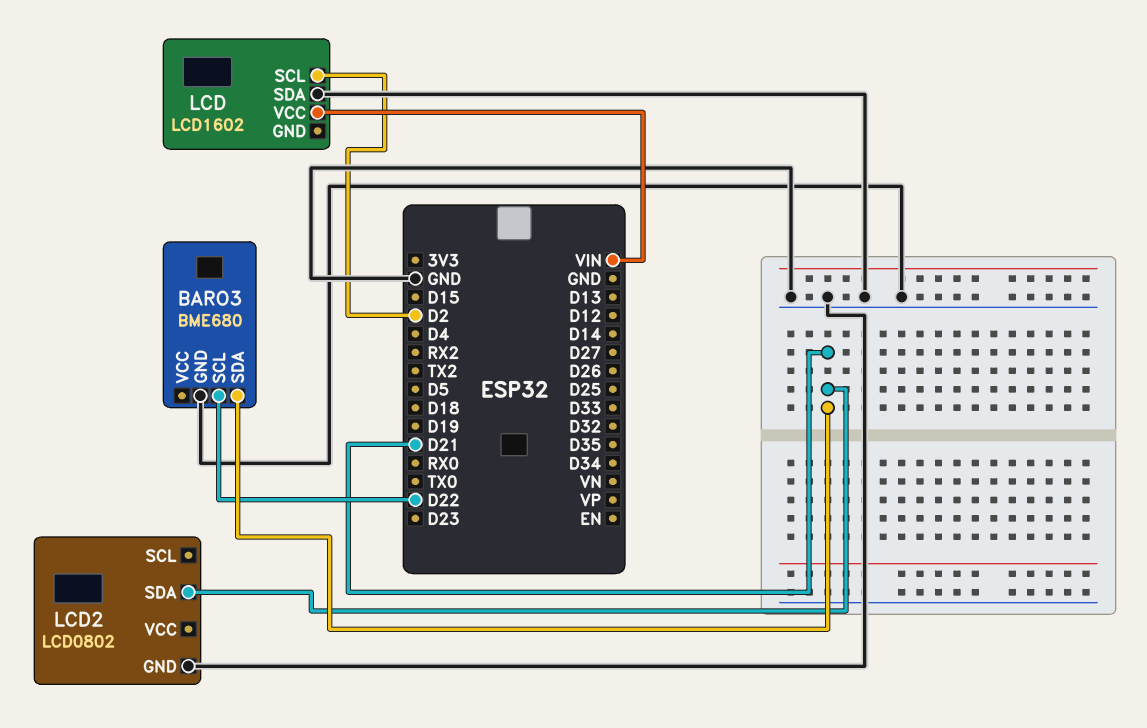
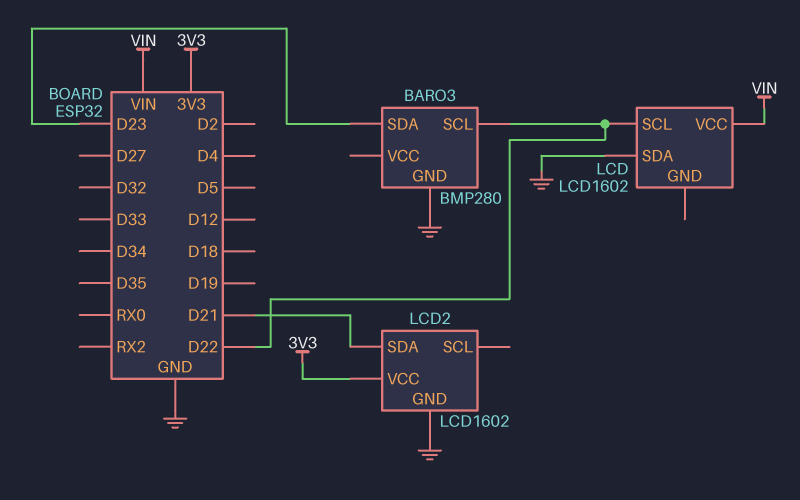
BARO3: BME680 -> BMP280
BARO3 pin SDA: D21 -> D23
LCD pin SCL: D2 -> D22
LCD2: LCD0802 -> LCD1602
LCD2 pin VCC: none -> 3V3

